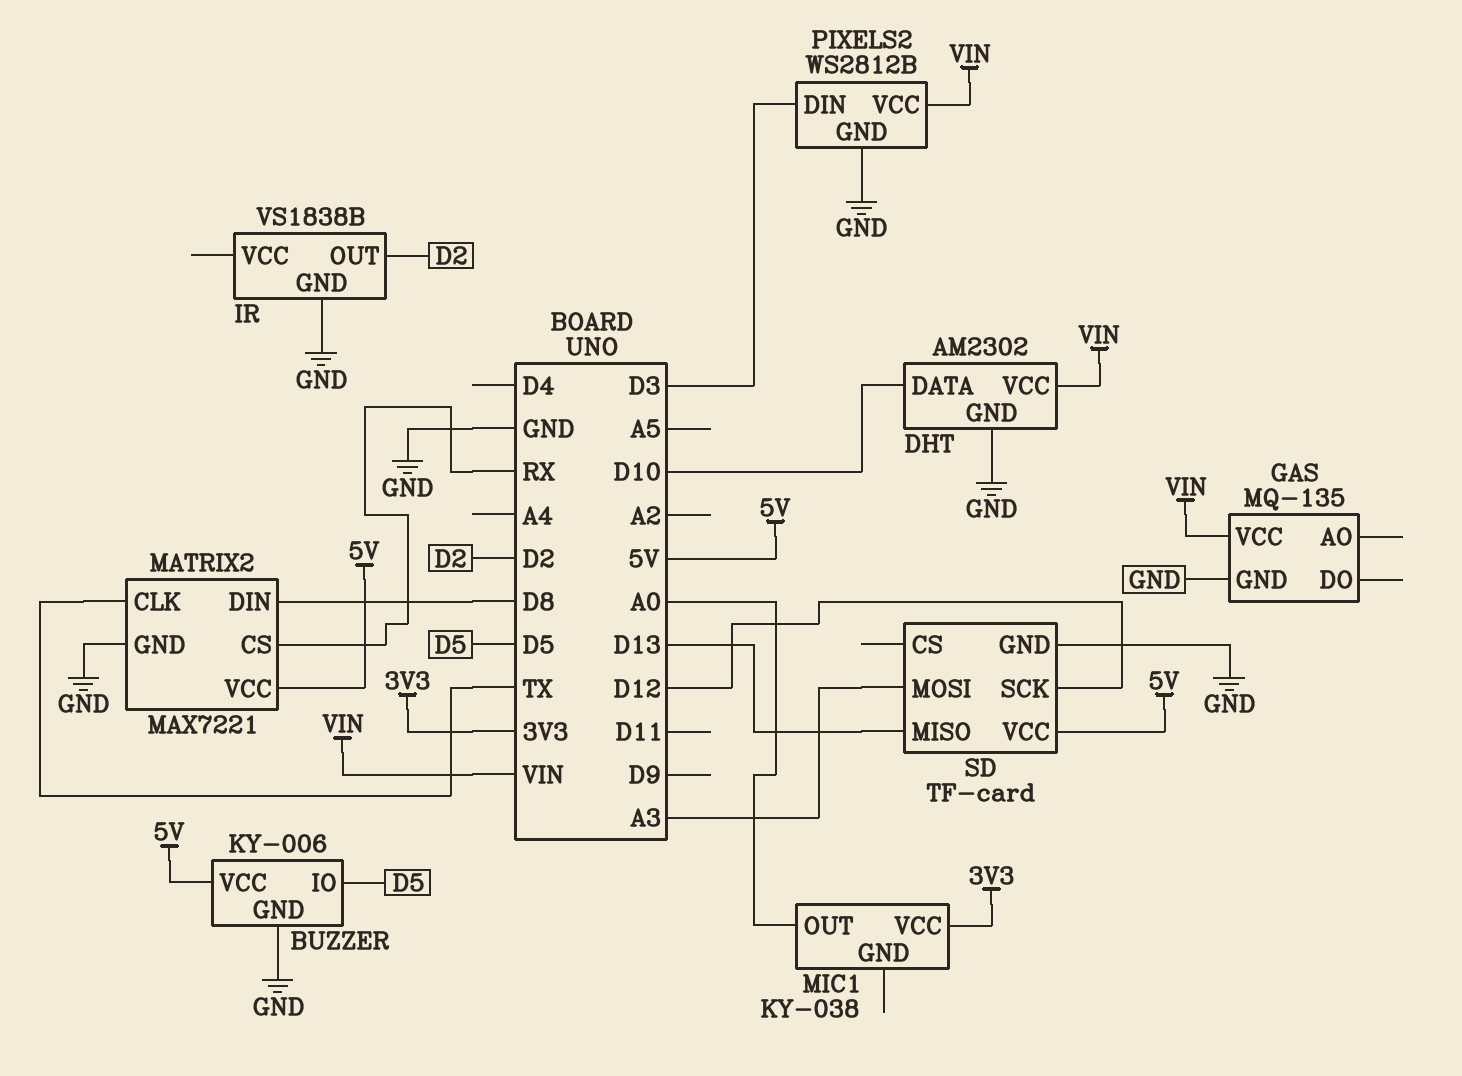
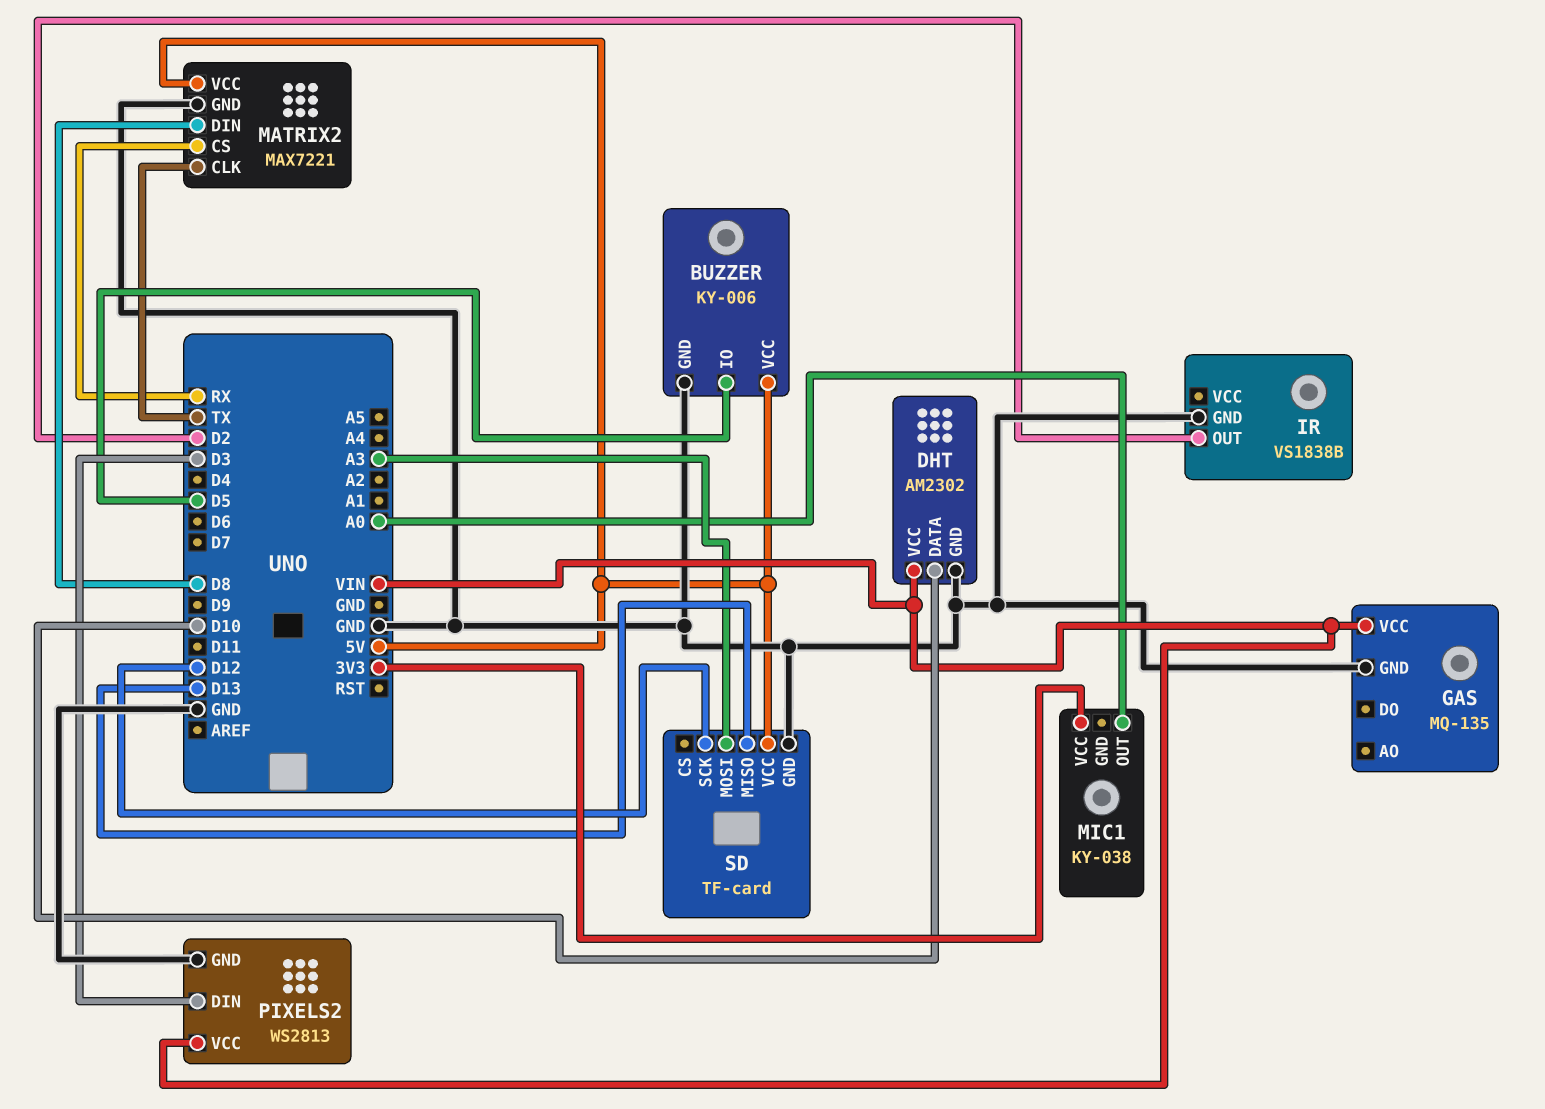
PIXELS2: WS2812B -> WS2813

